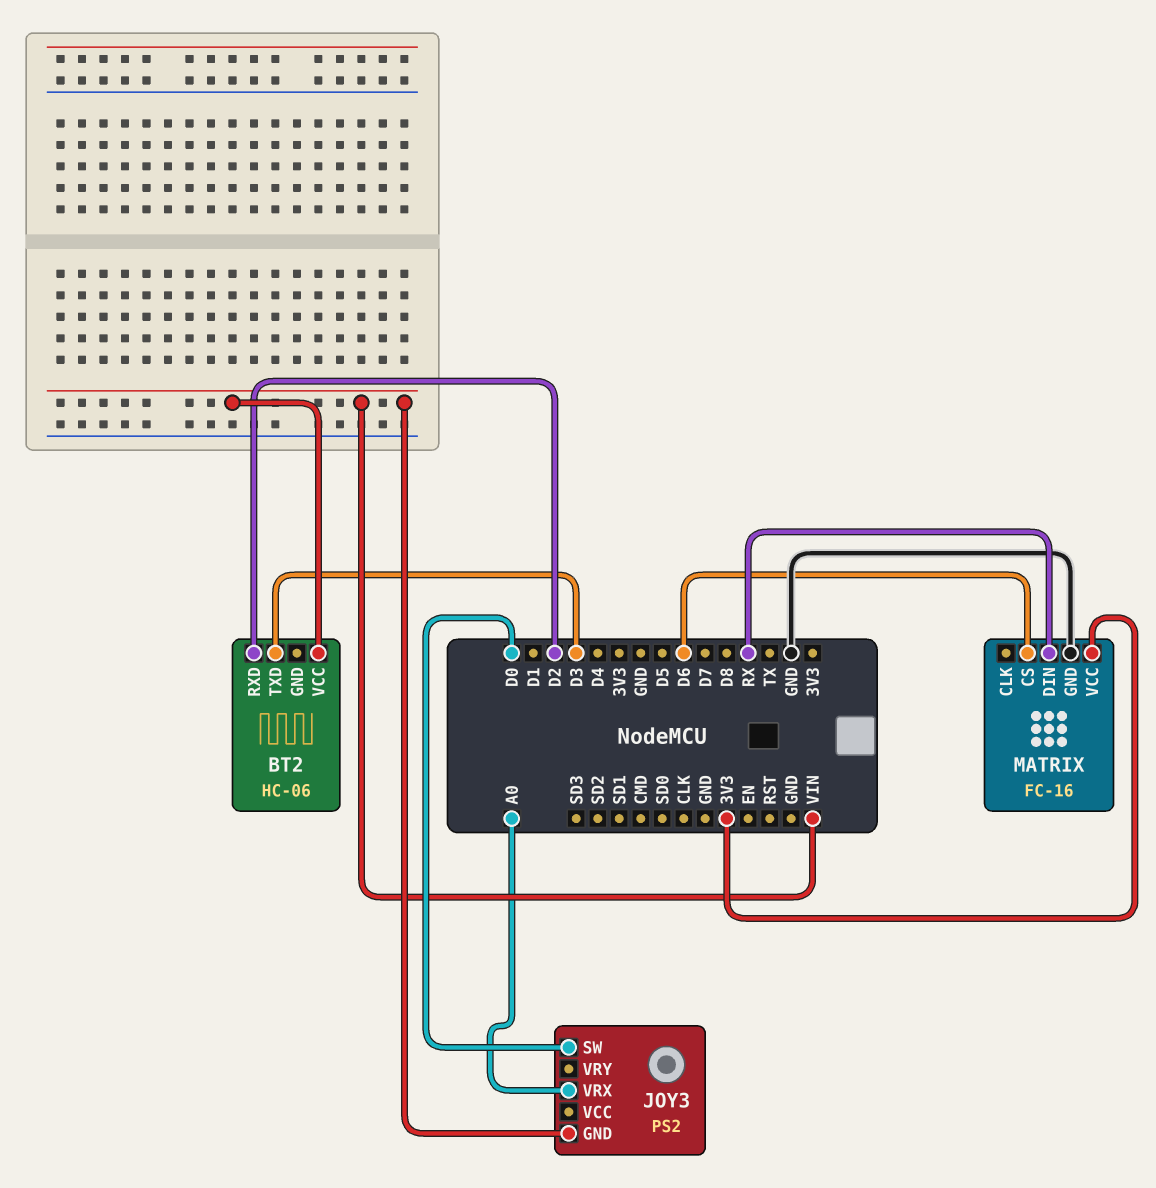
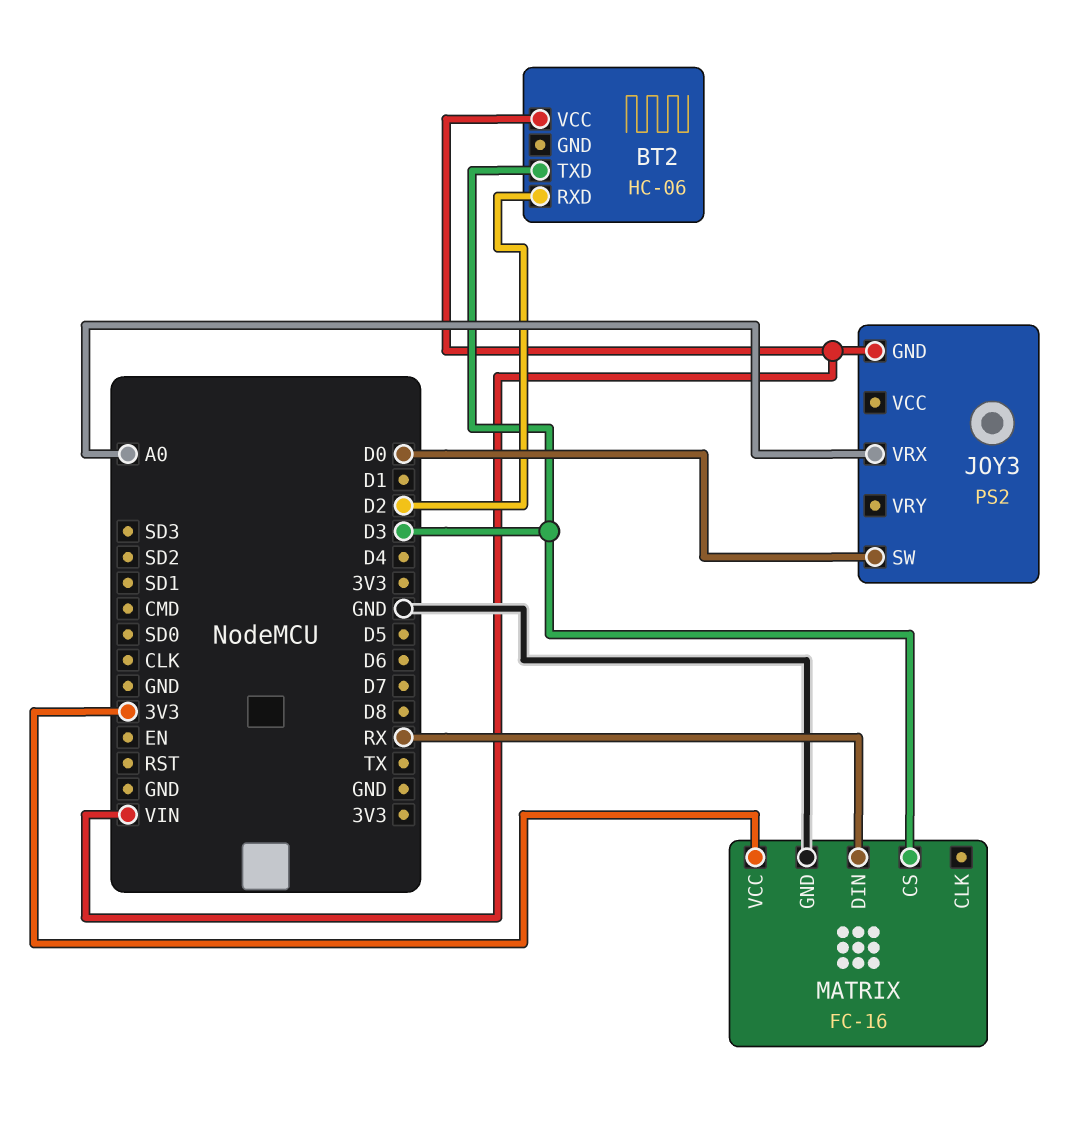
MATRIX pin CS: D6 -> D3

